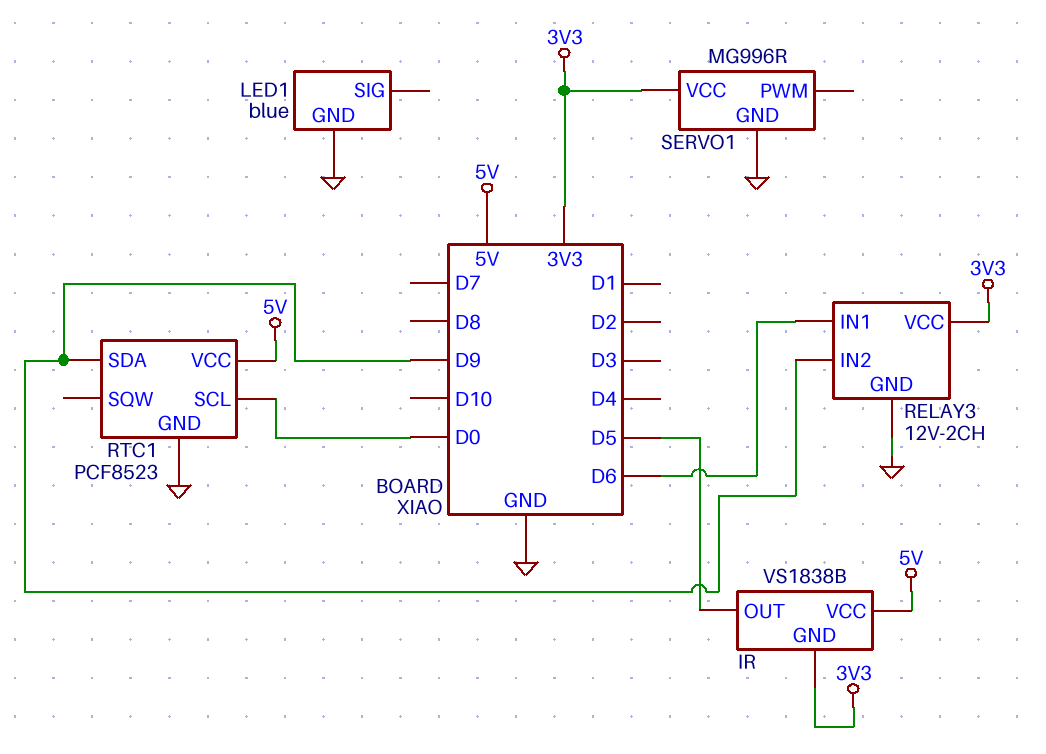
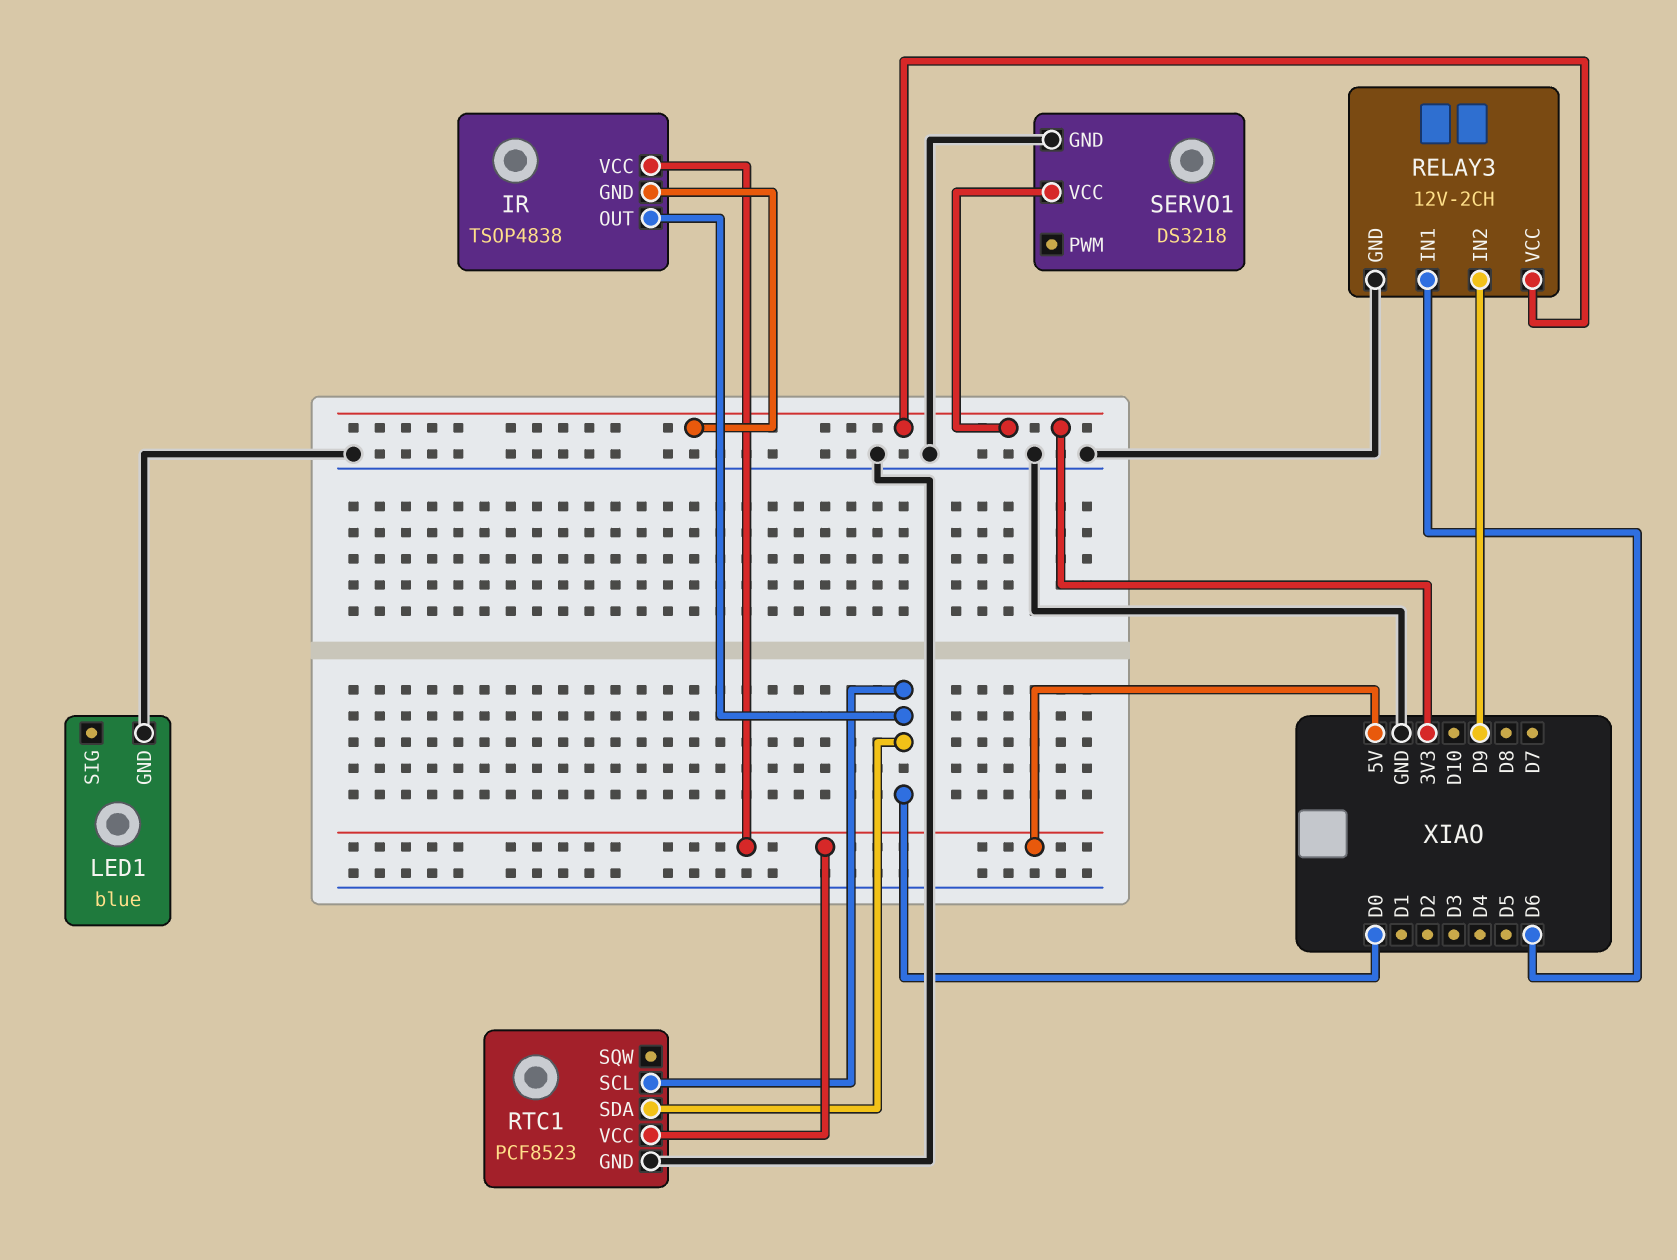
IR: VS1838B -> TSOP4838
IR pin OUT: D5 -> D0
RTC1 pin SDA: D9 -> D0
SERVO1: MG996R -> DS3218

